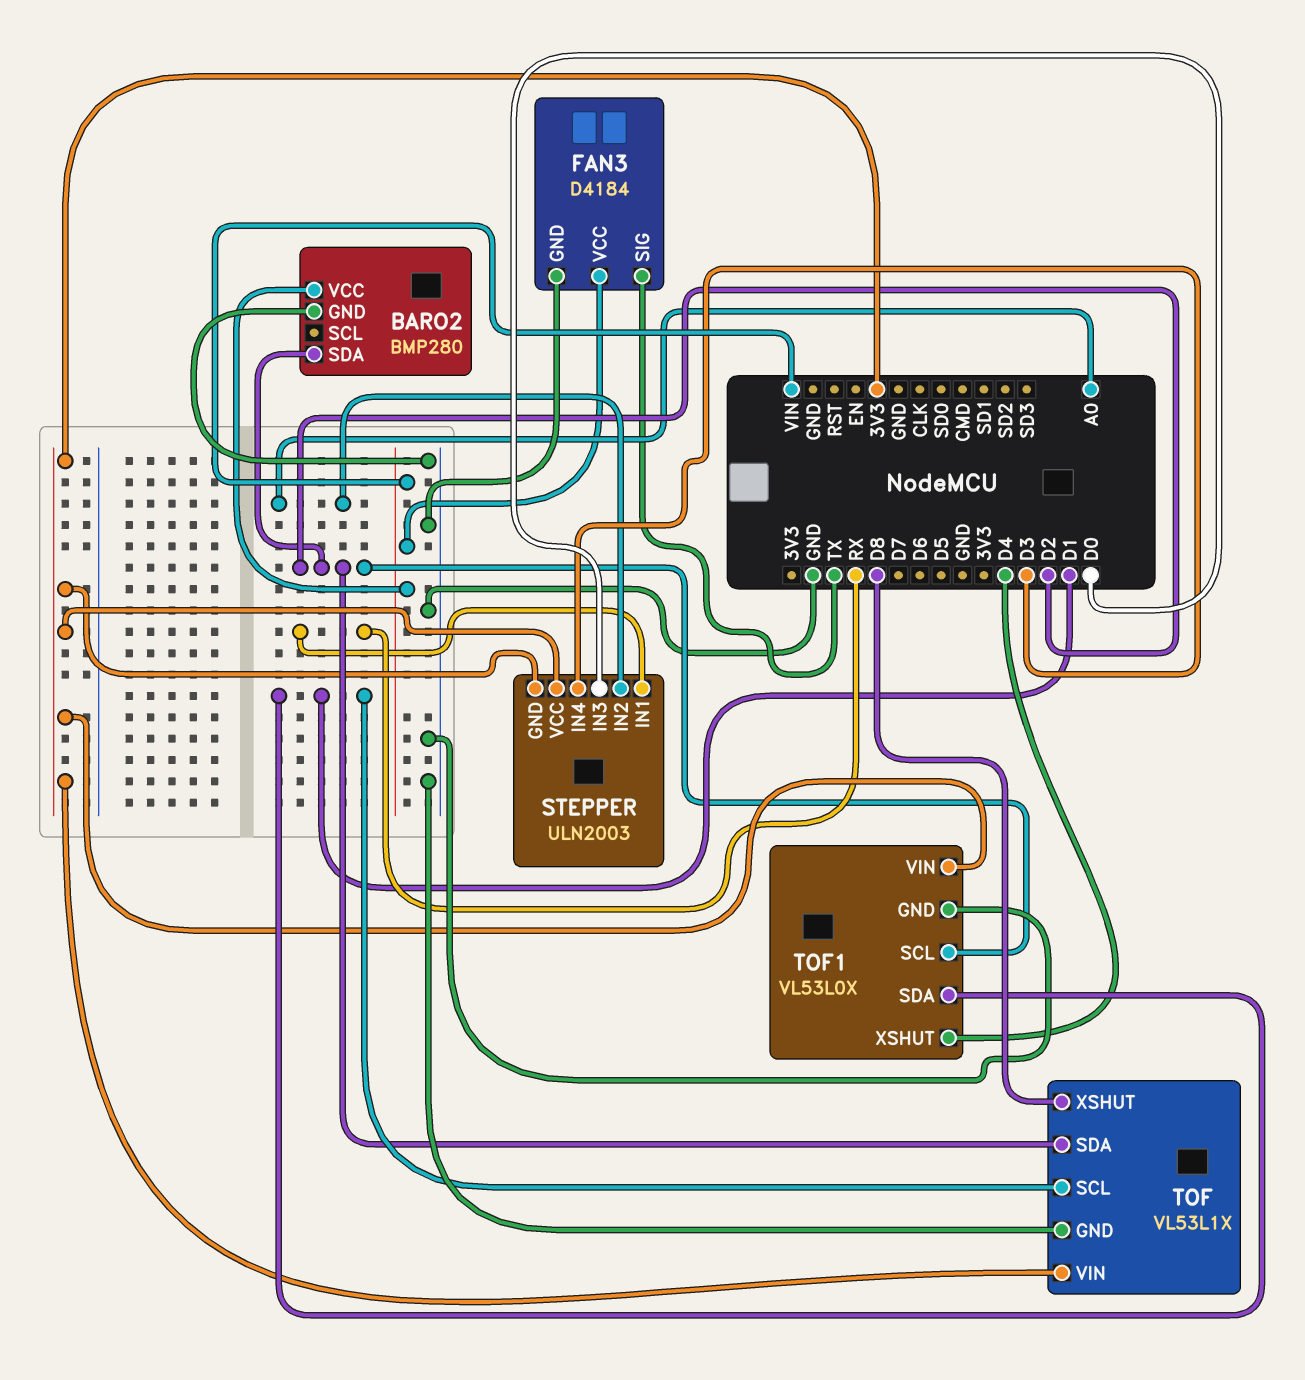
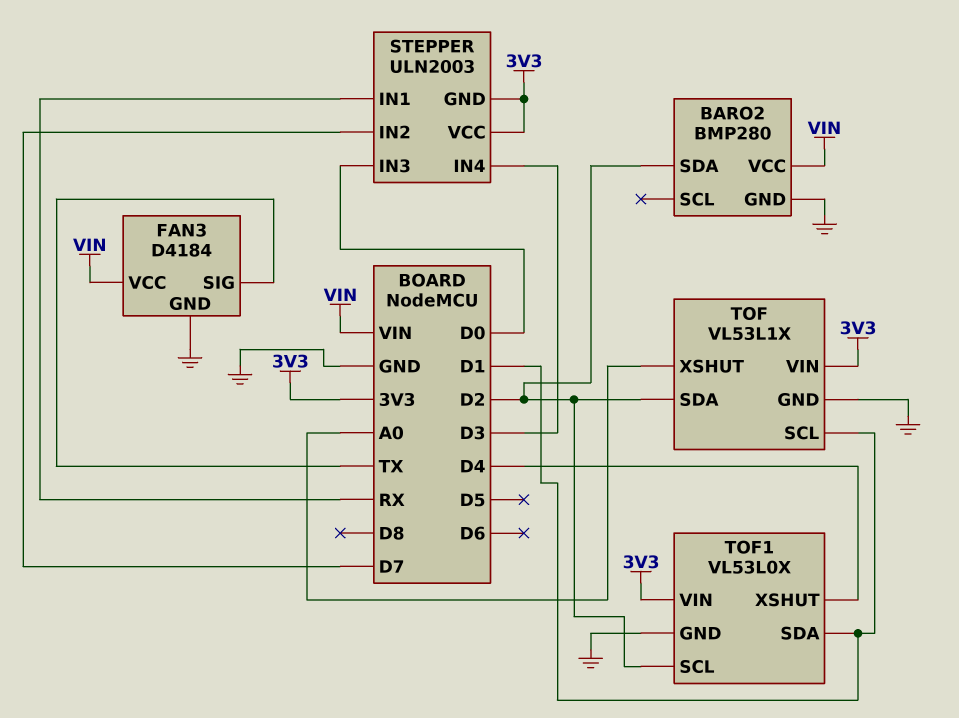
STEPPER pin IN2: A0 -> D7
TOF pin XSHUT: D8 -> A0

